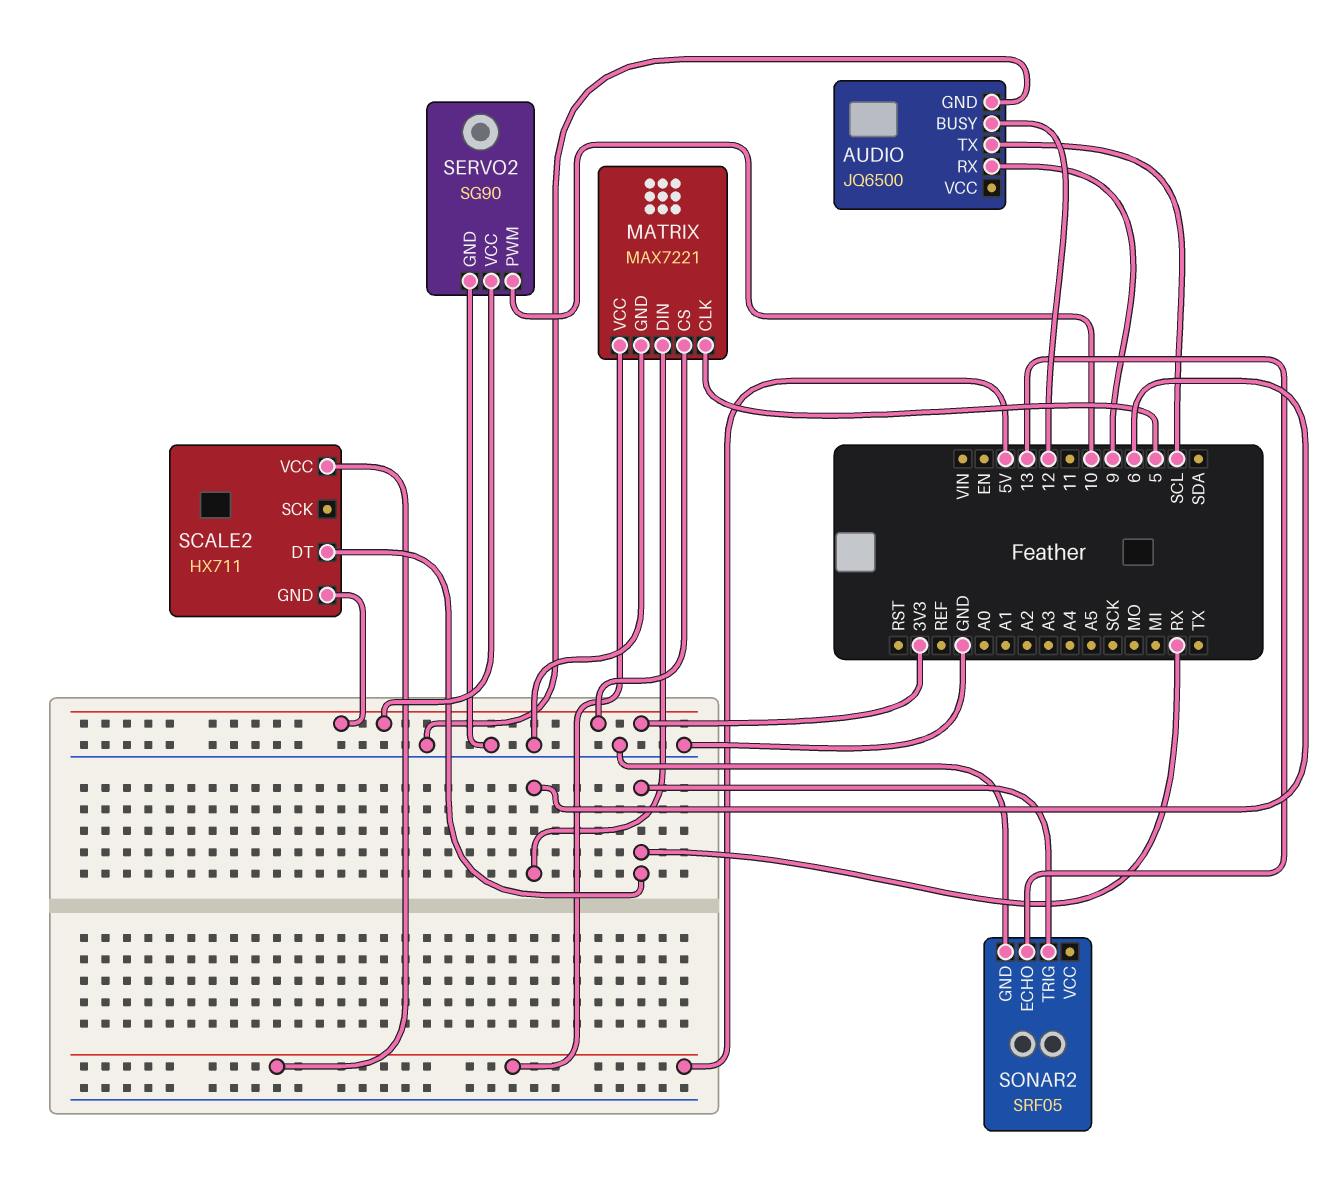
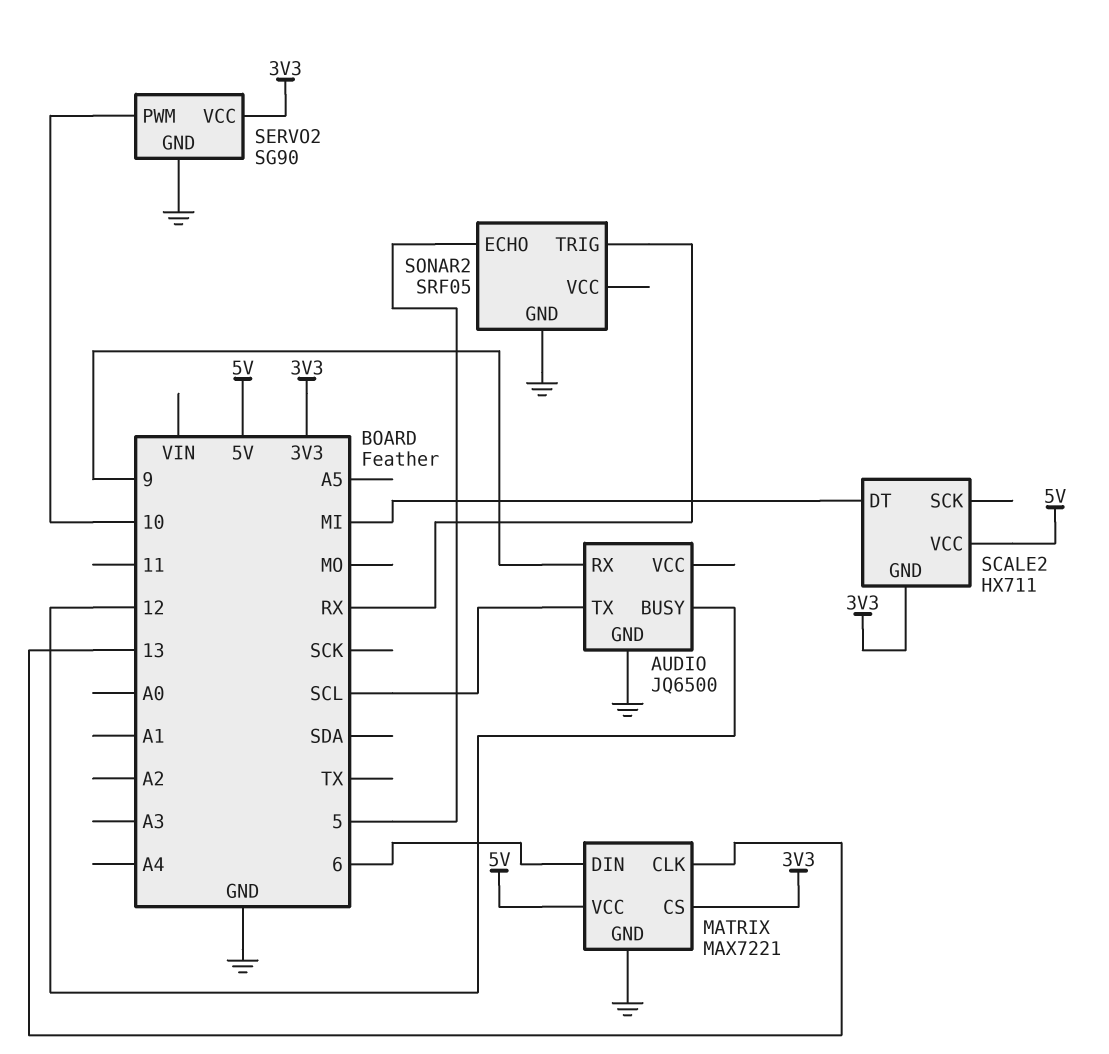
MATRIX pin CLK: 5 -> 13
SCALE2 pin DT: RX -> MI
SONAR2 pin ECHO: 13 -> 5

